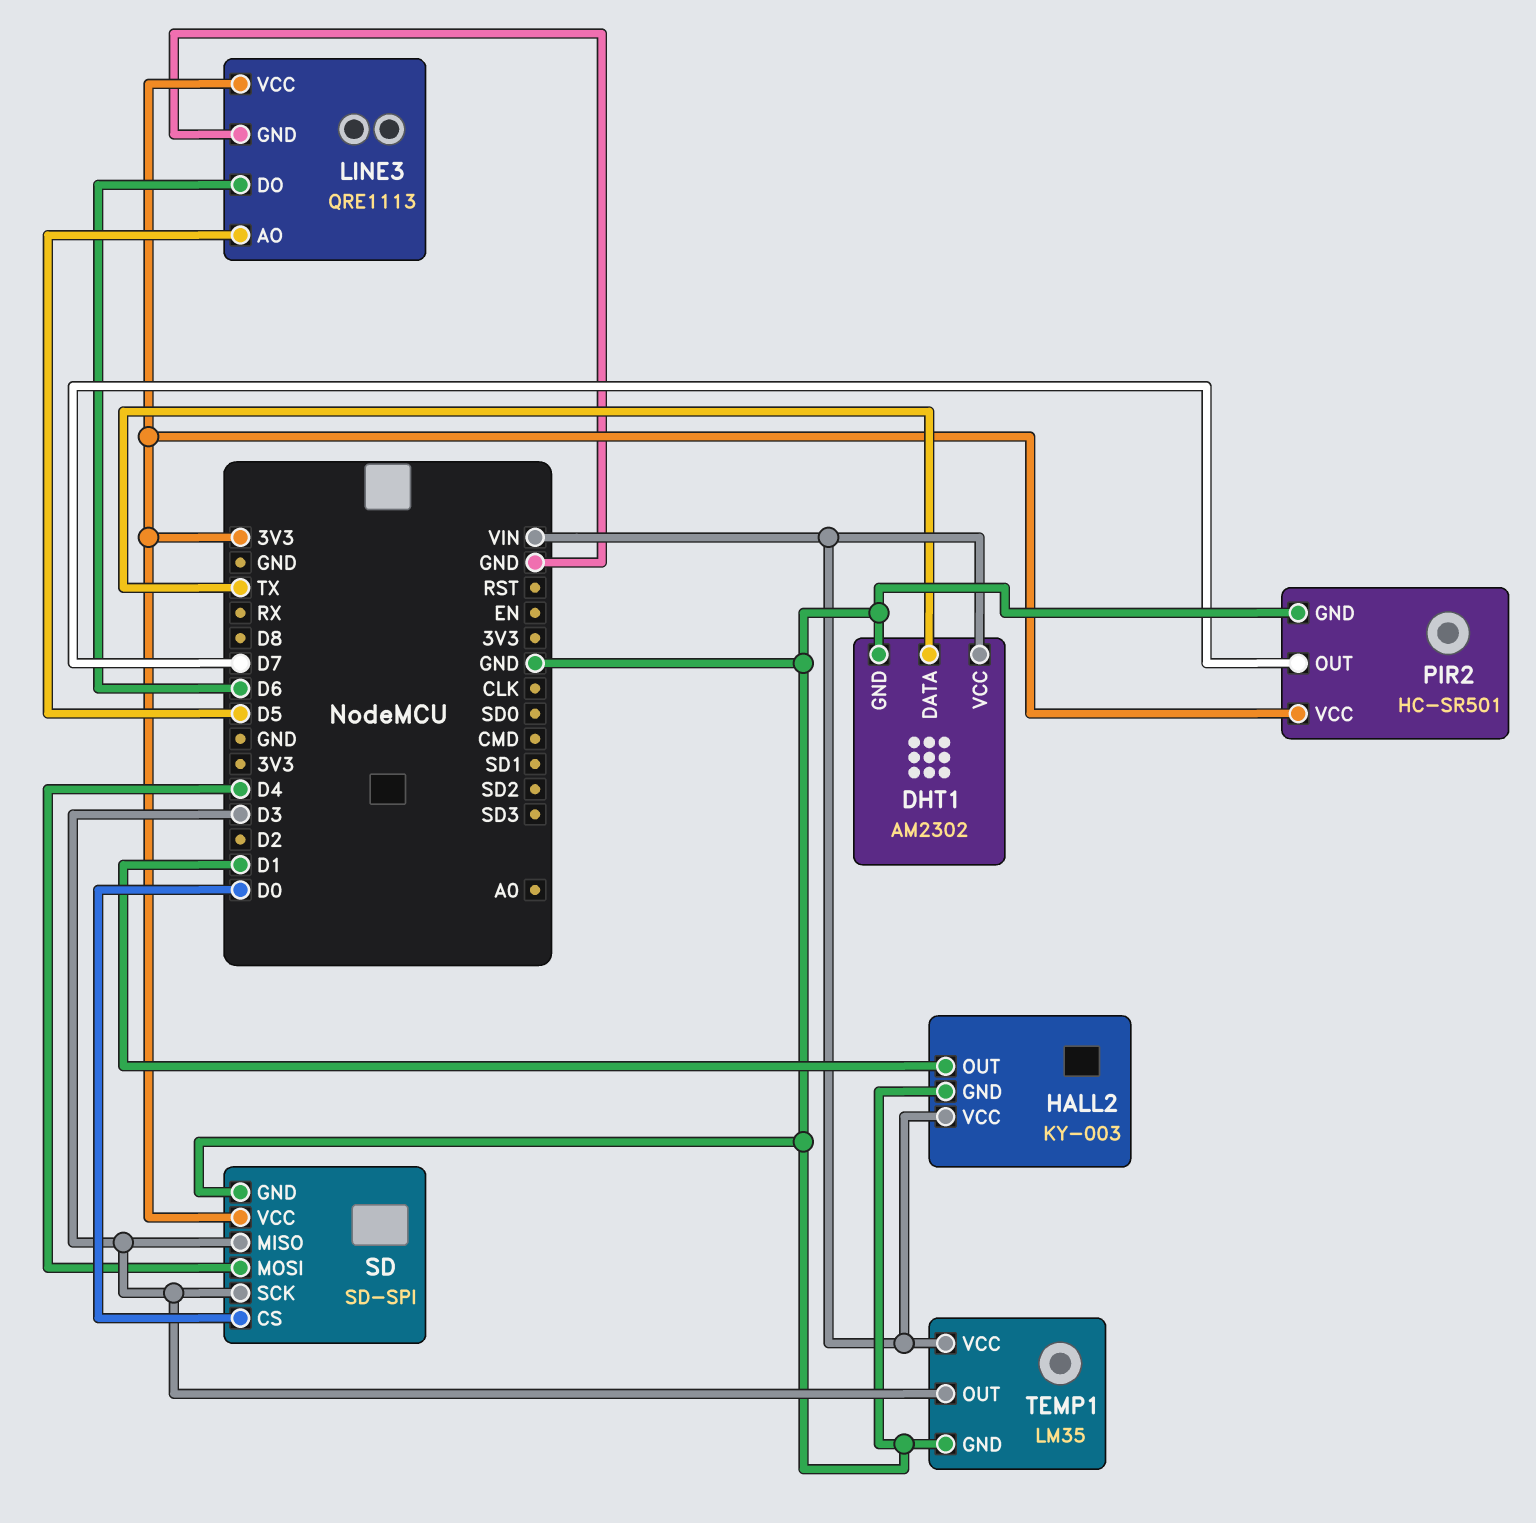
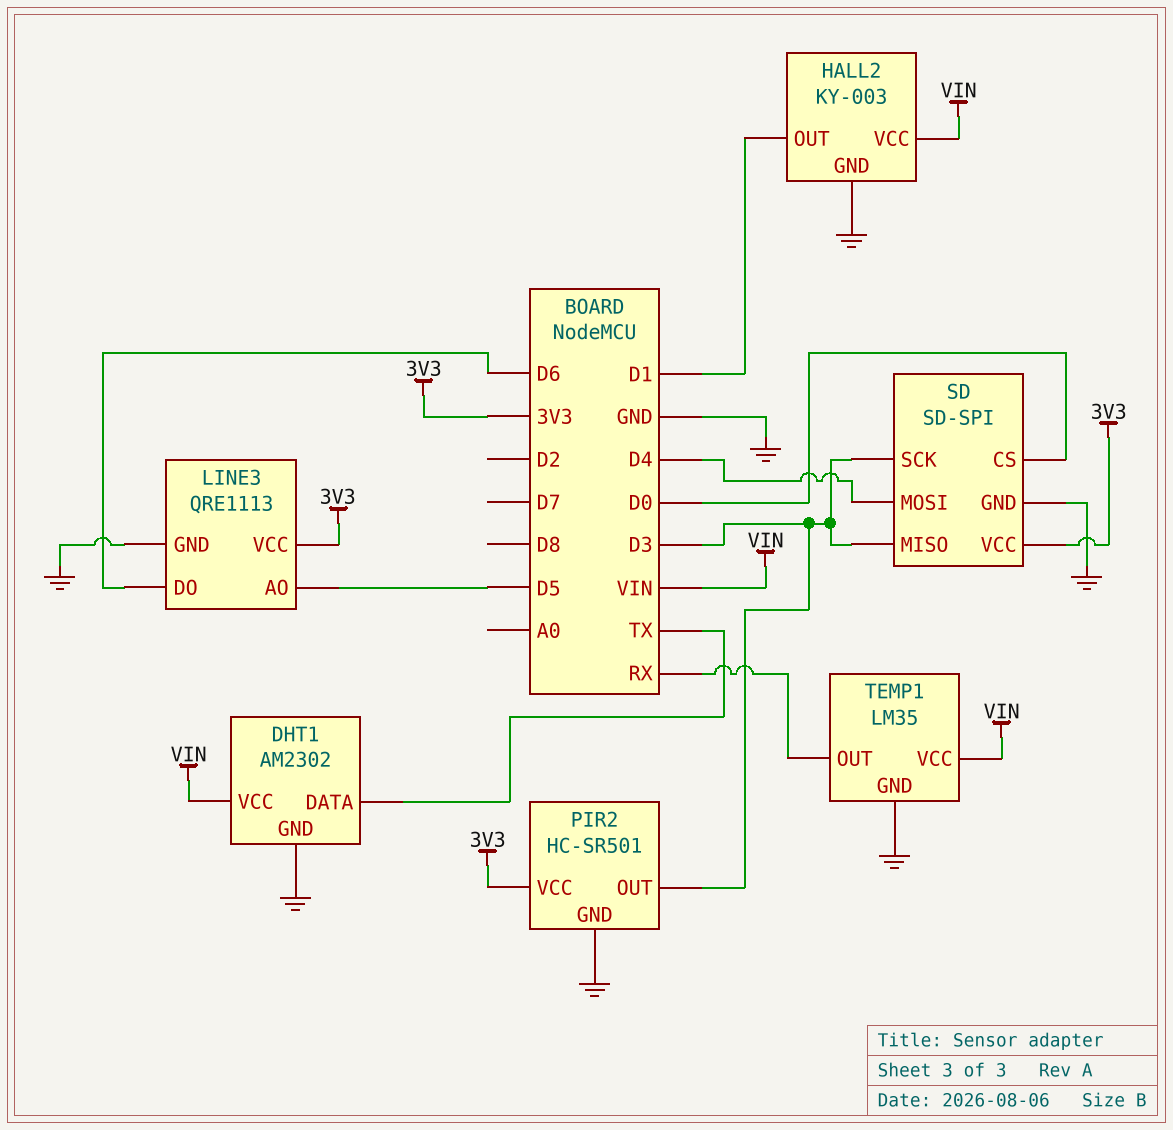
PIR2 pin OUT: D7 -> D3
TEMP1 pin OUT: D3 -> RX

